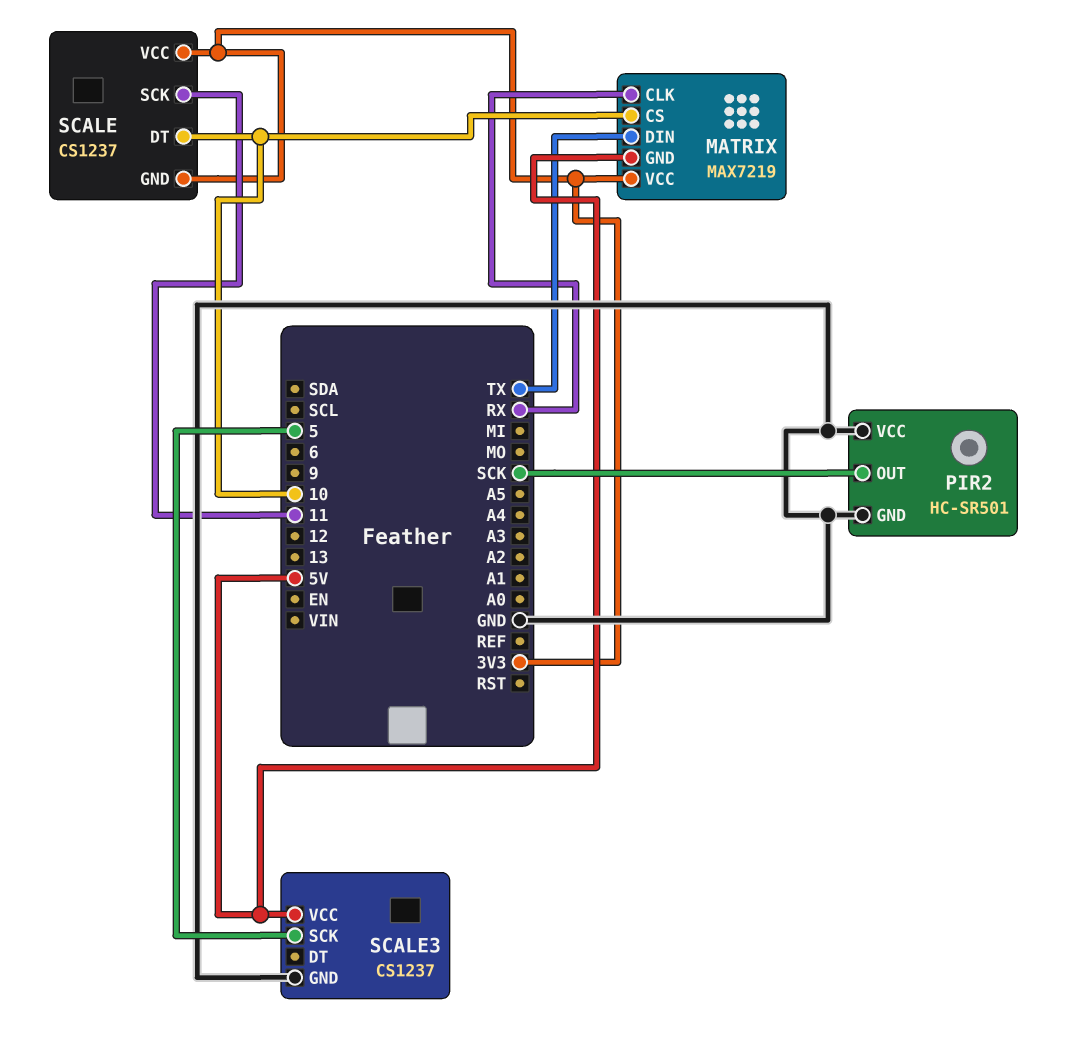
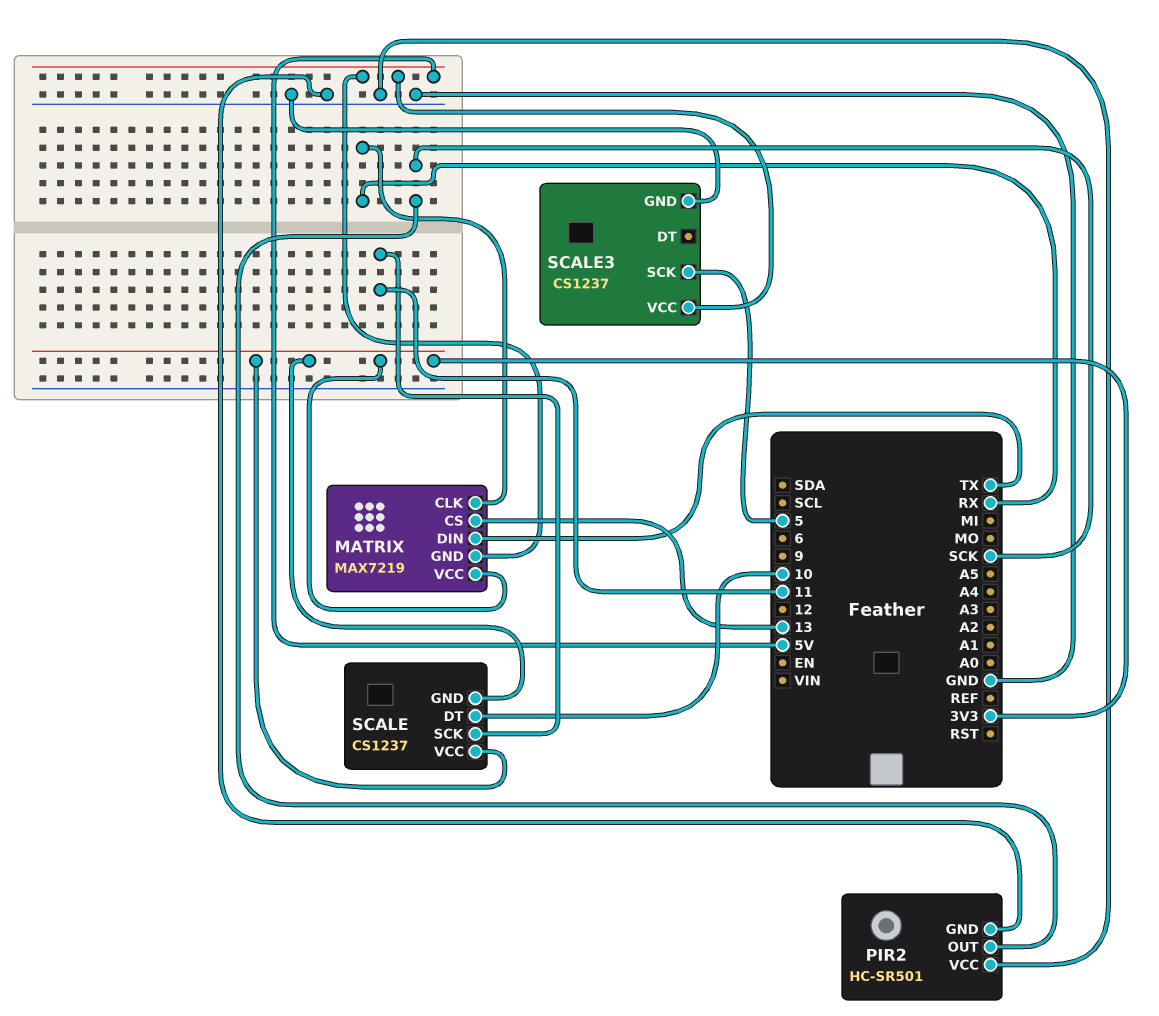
MATRIX pin CS: 10 -> 13

